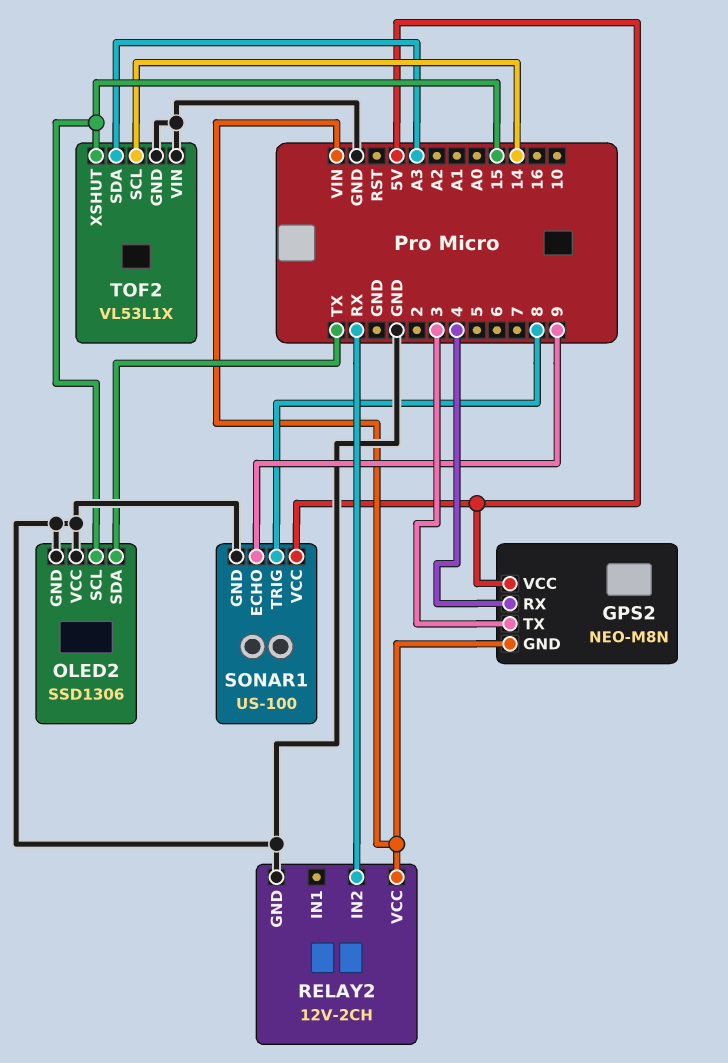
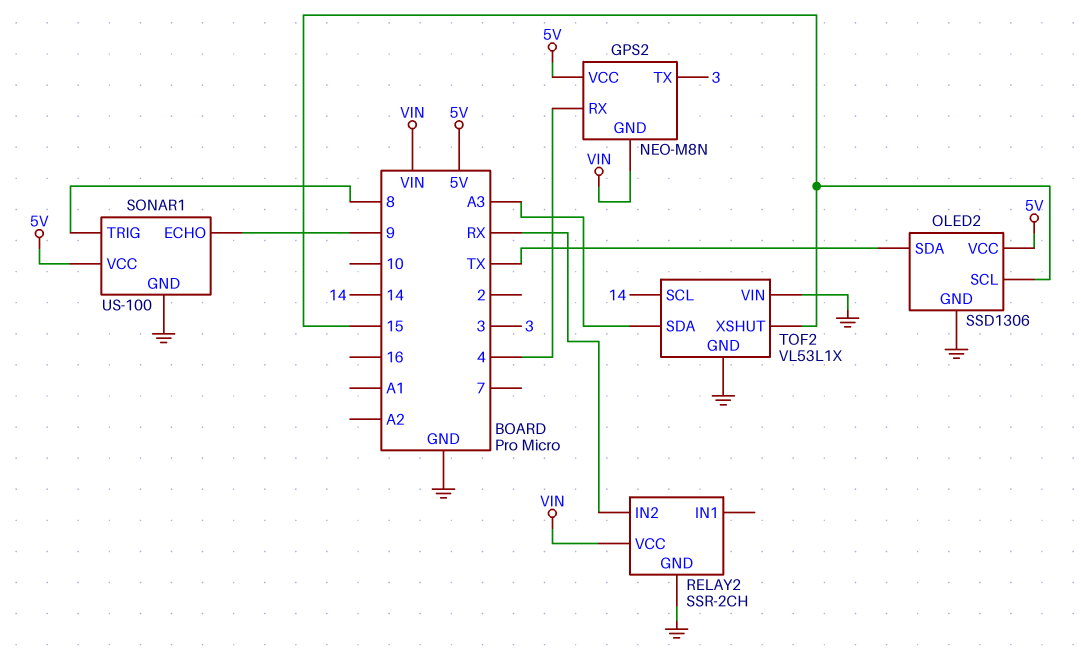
OLED2 pin VCC: GND -> 5V
RELAY2: 12V-2CH -> SSR-2CH

